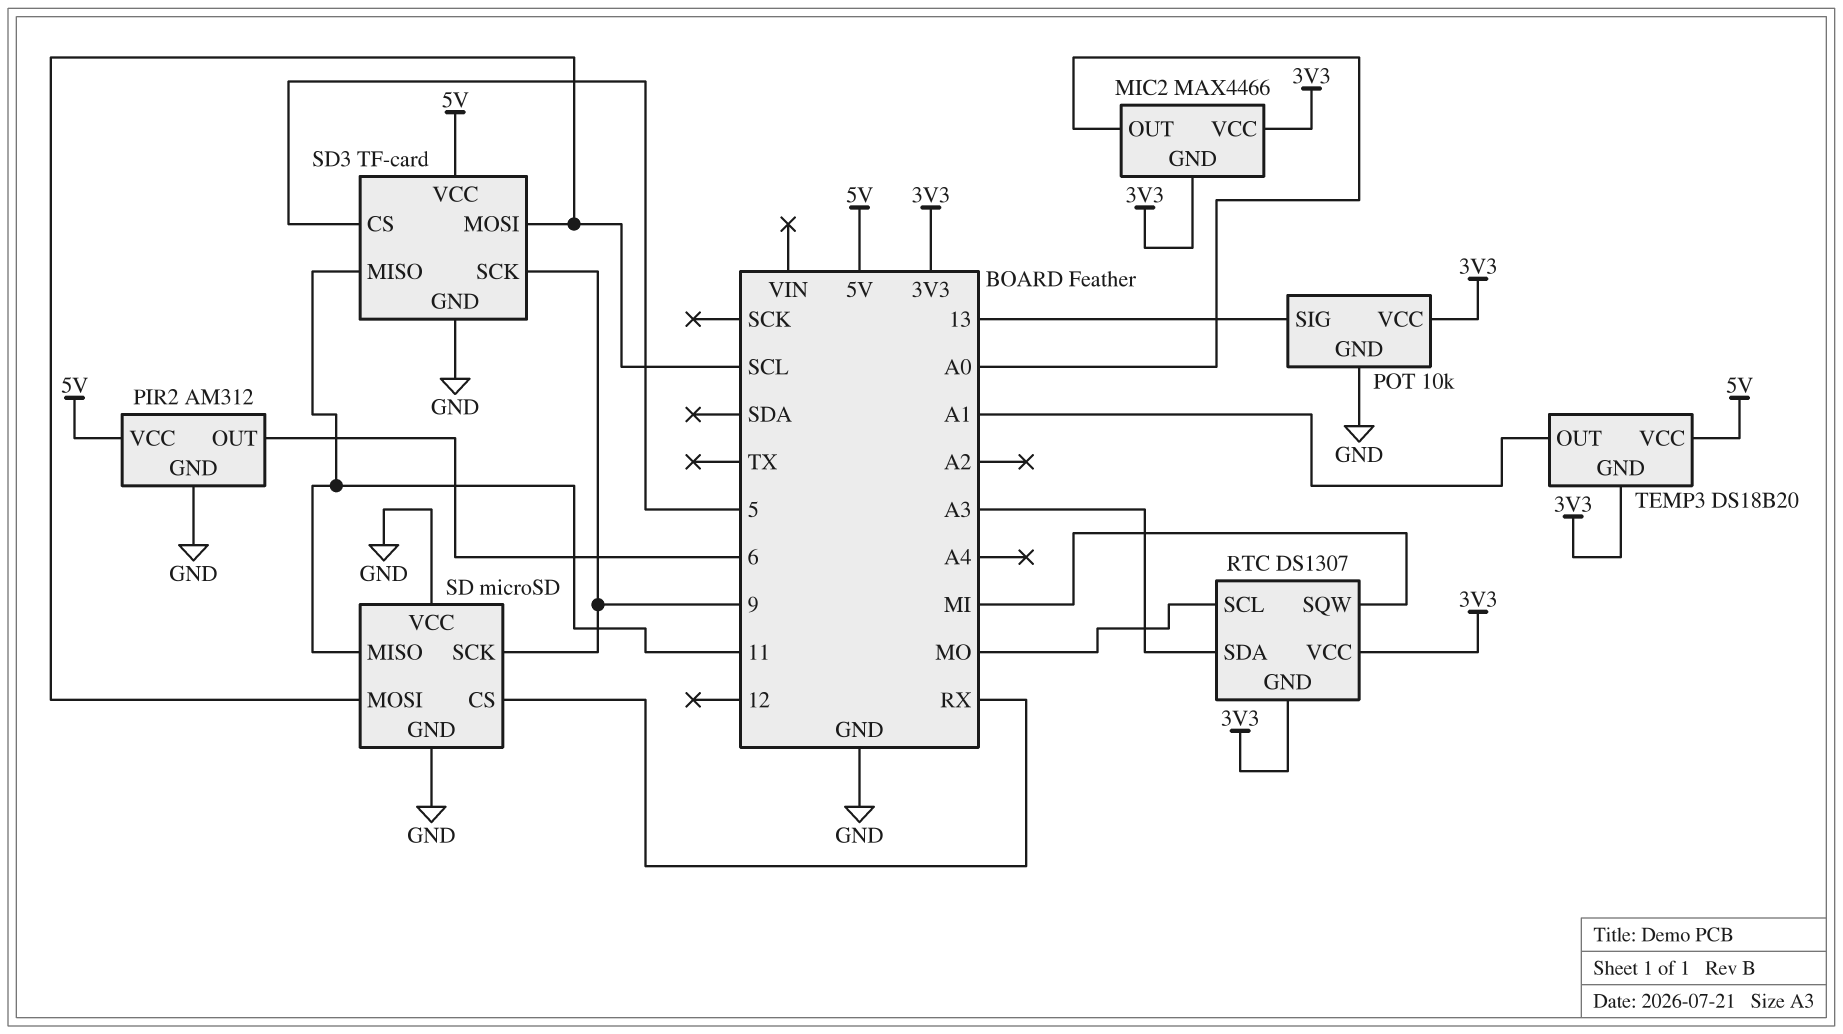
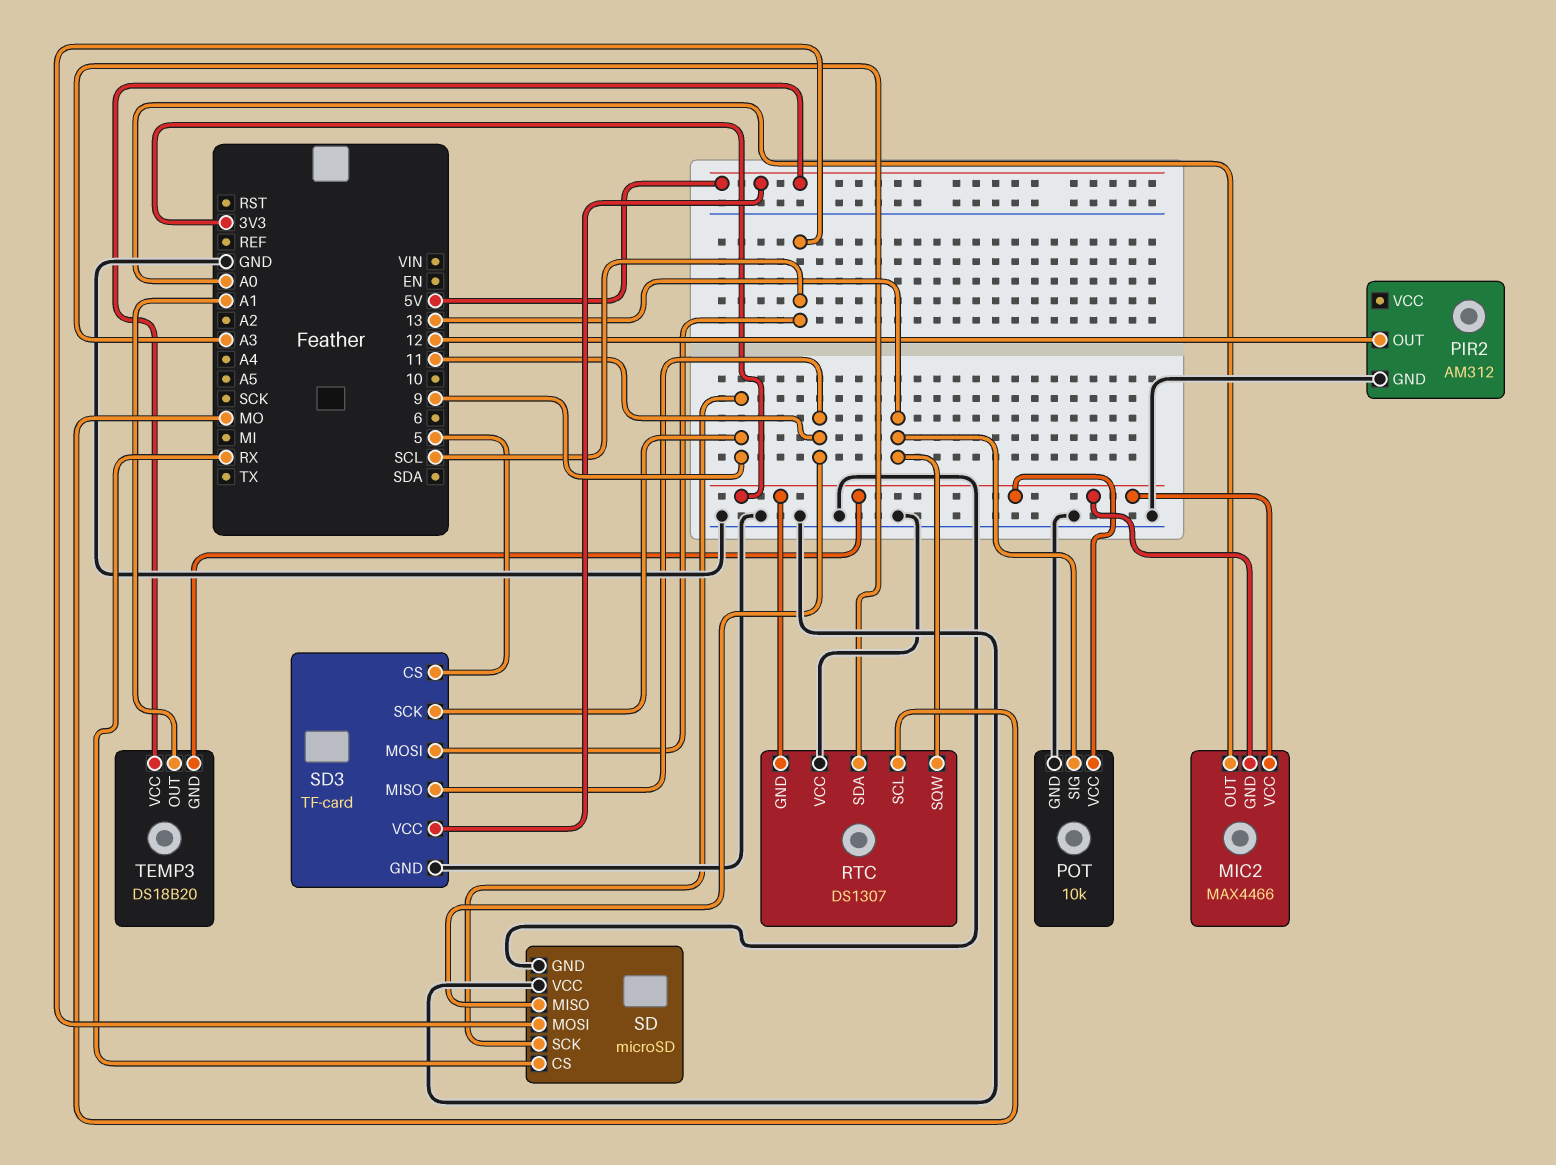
PIR2 pin OUT: 6 -> 12
PIR2 pin VCC: 5V -> none
RTC pin SQW: MI -> 13
RTC pin VCC: 3V3 -> GND

